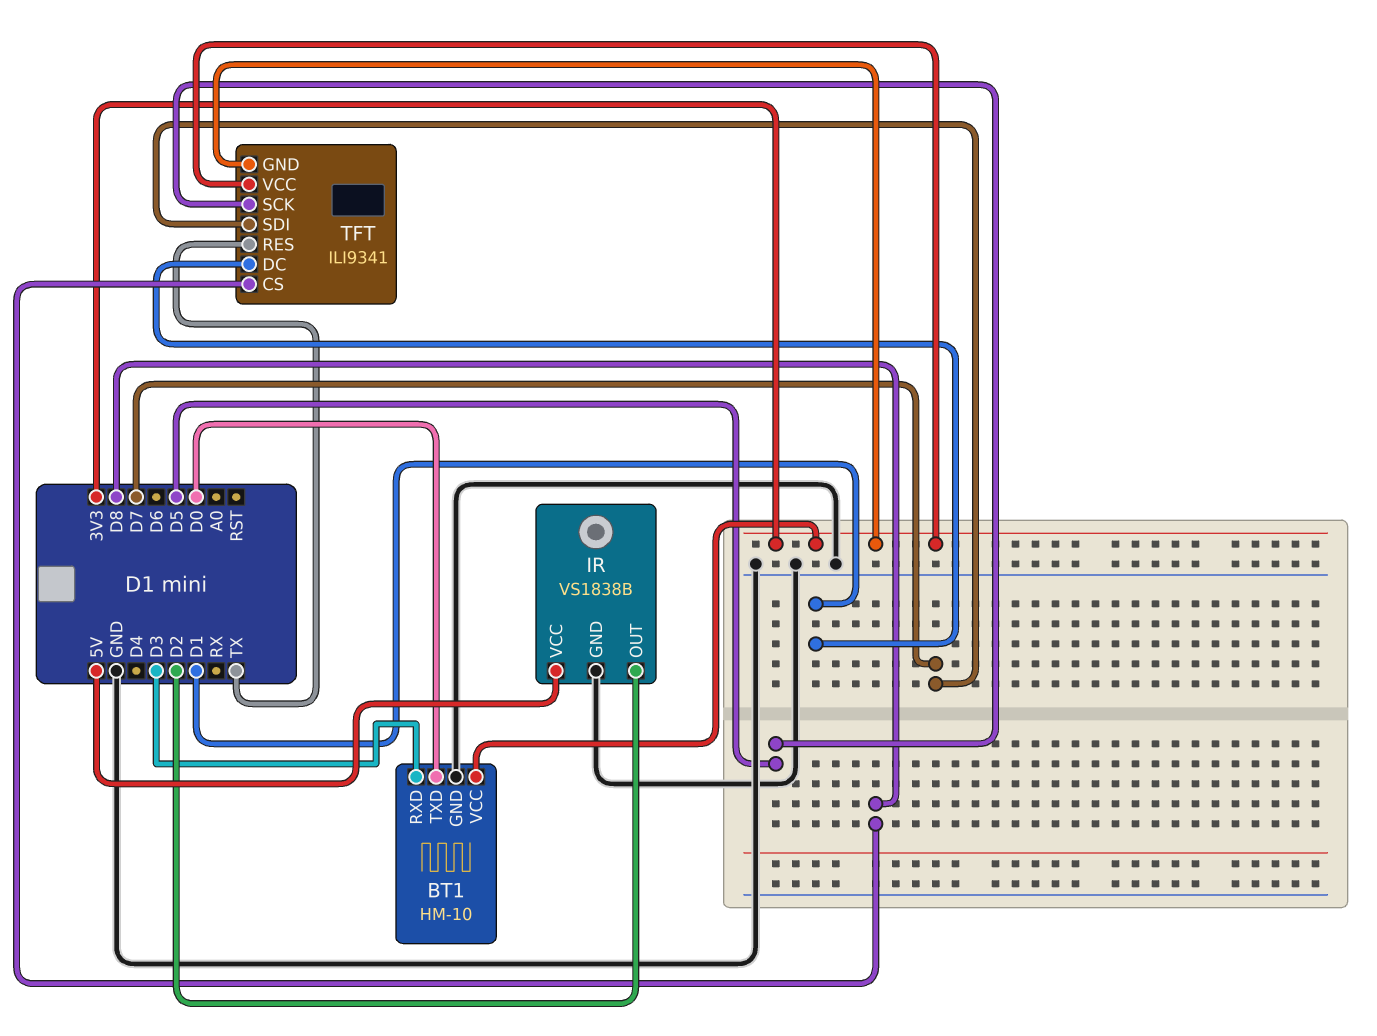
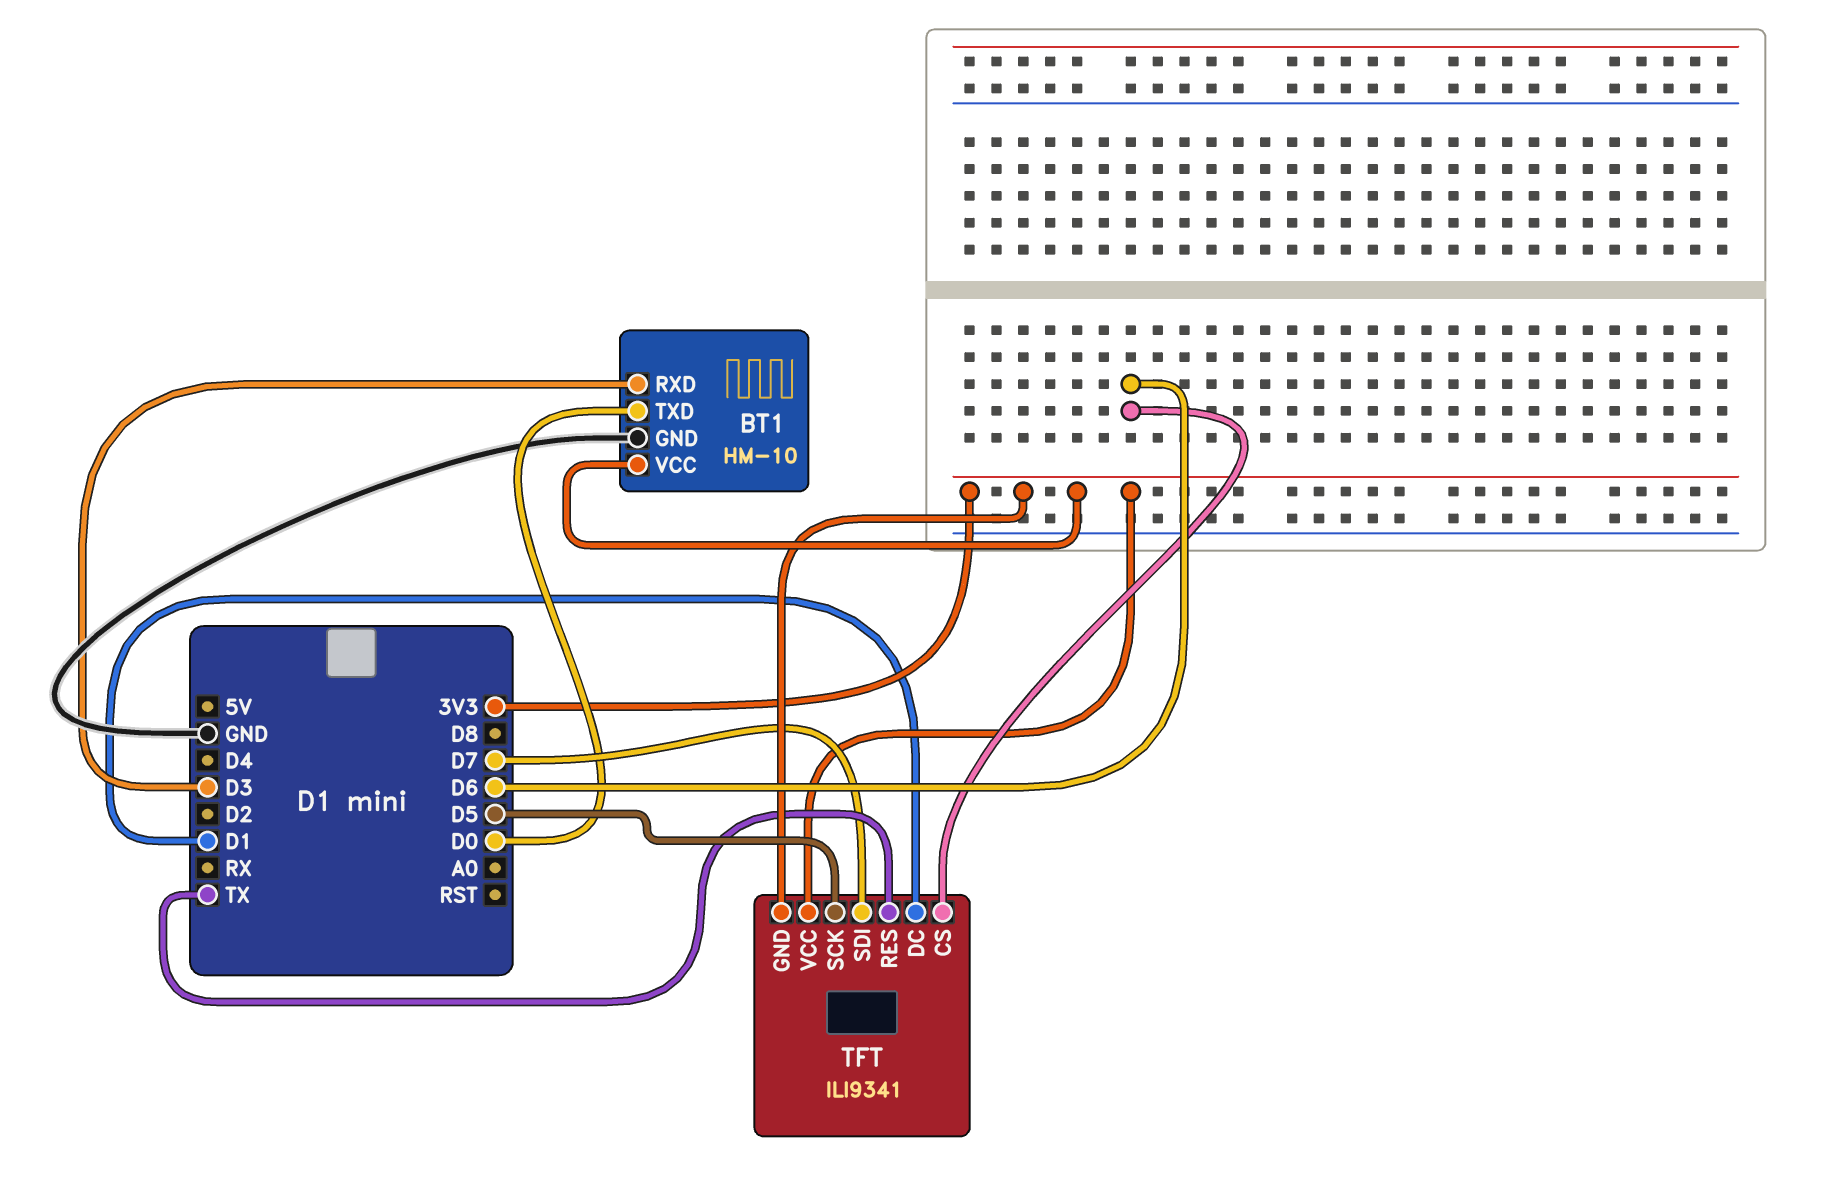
IR: VS1838B -> none
IR pin GND: GND -> none
IR pin OUT: D2 -> none
IR pin VCC: 5V -> none
TFT pin CS: D8 -> D6

